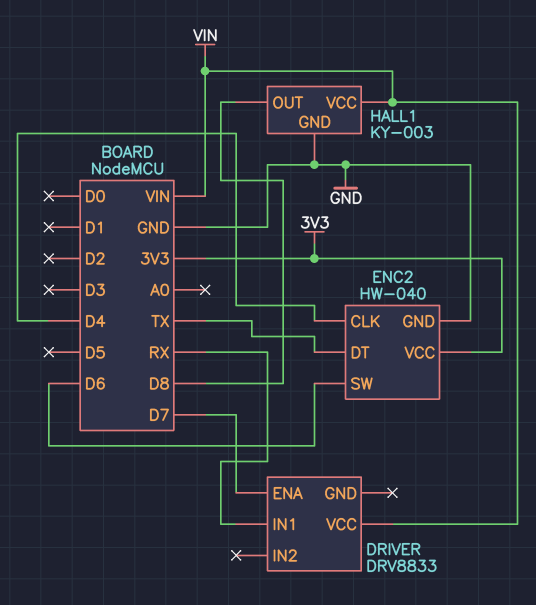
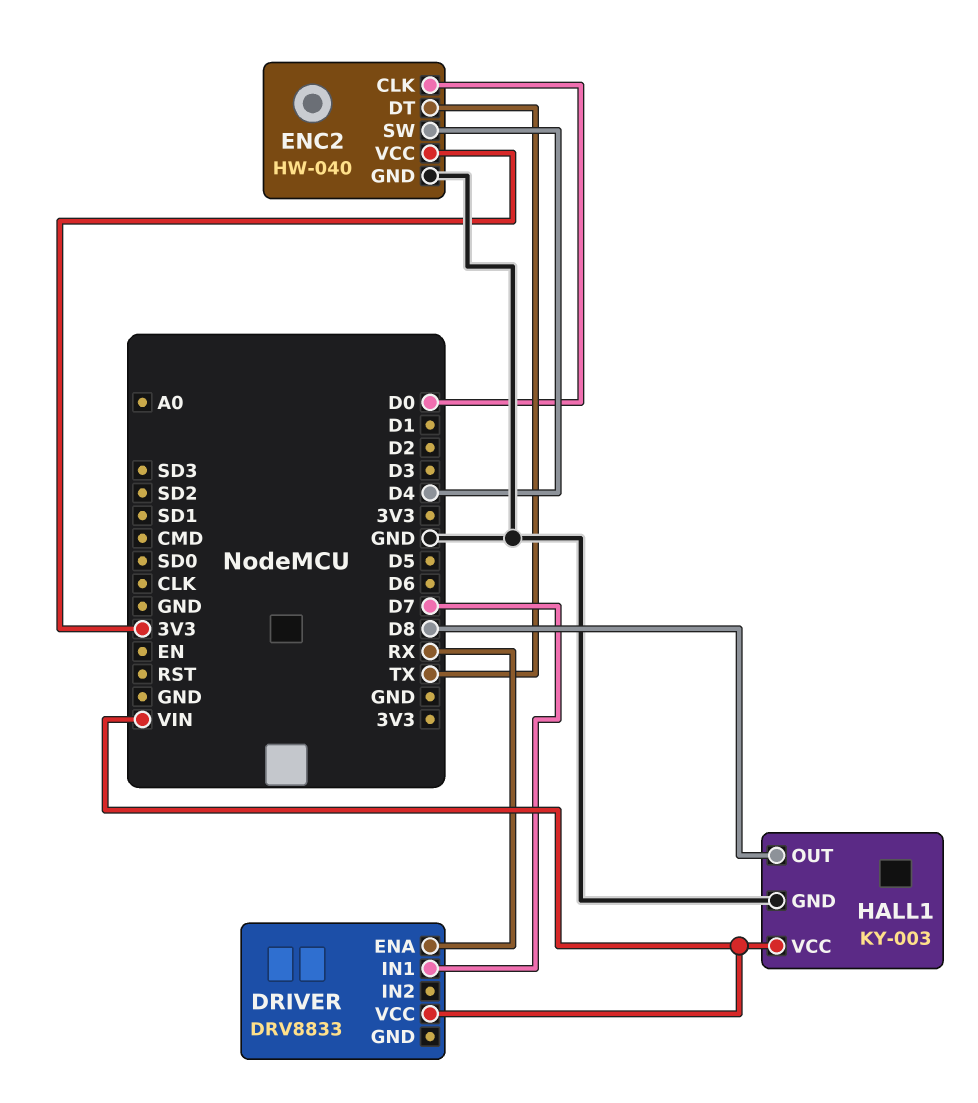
DRIVER pin ENA: D7 -> RX
DRIVER pin IN1: RX -> D7
ENC2 pin CLK: D4 -> D0
ENC2 pin SW: D6 -> D4

